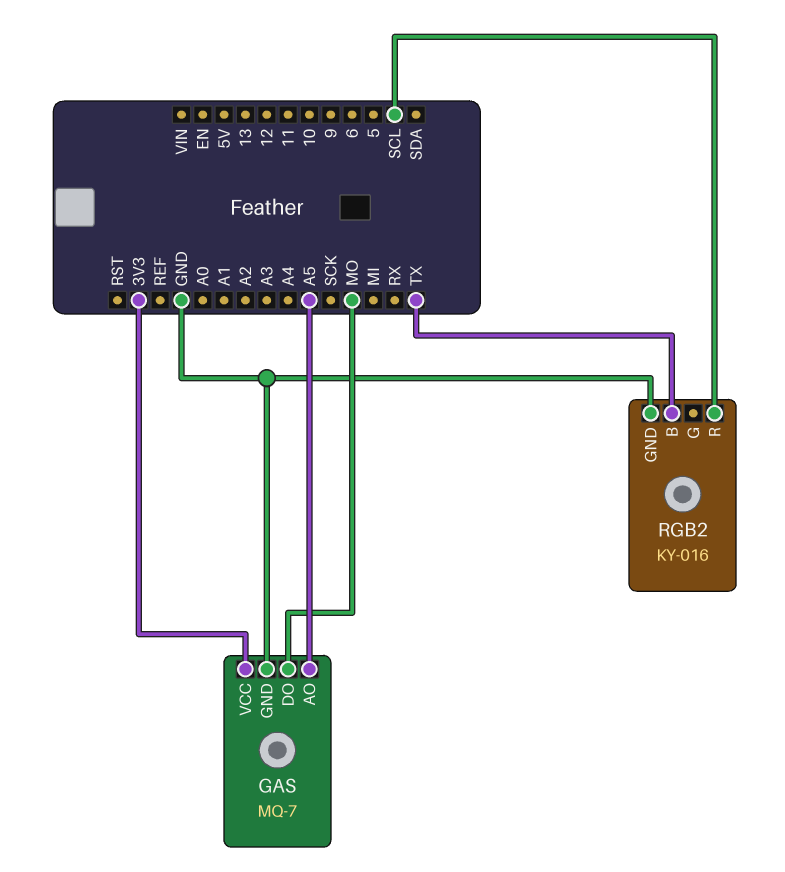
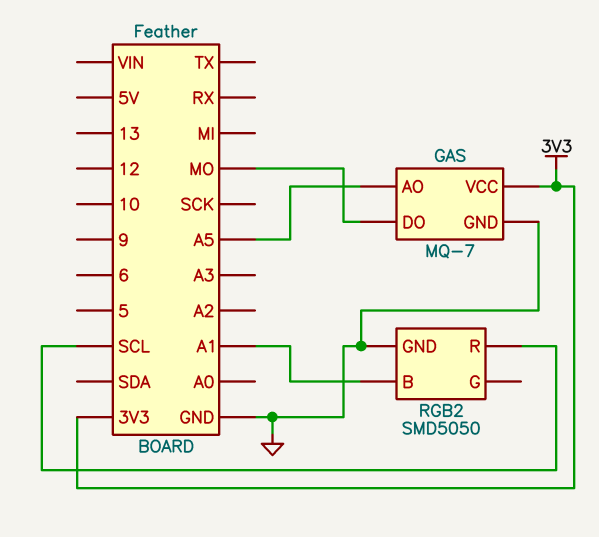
RGB2: KY-016 -> SMD5050
RGB2 pin B: TX -> A1

